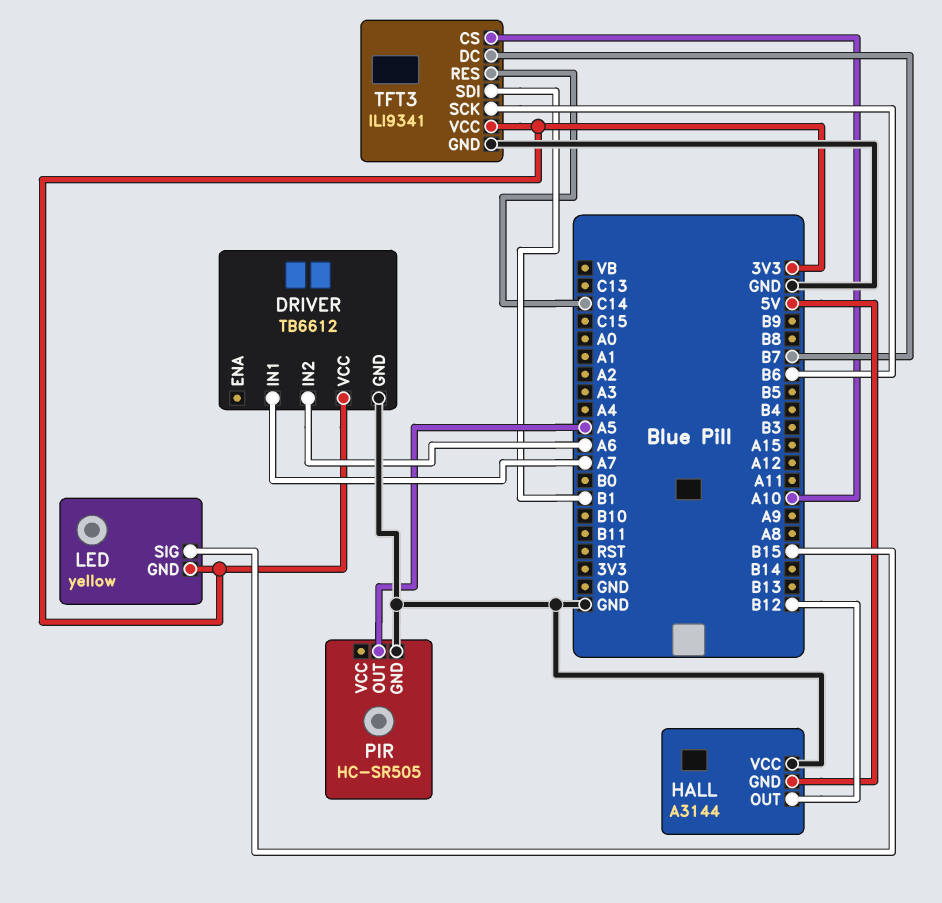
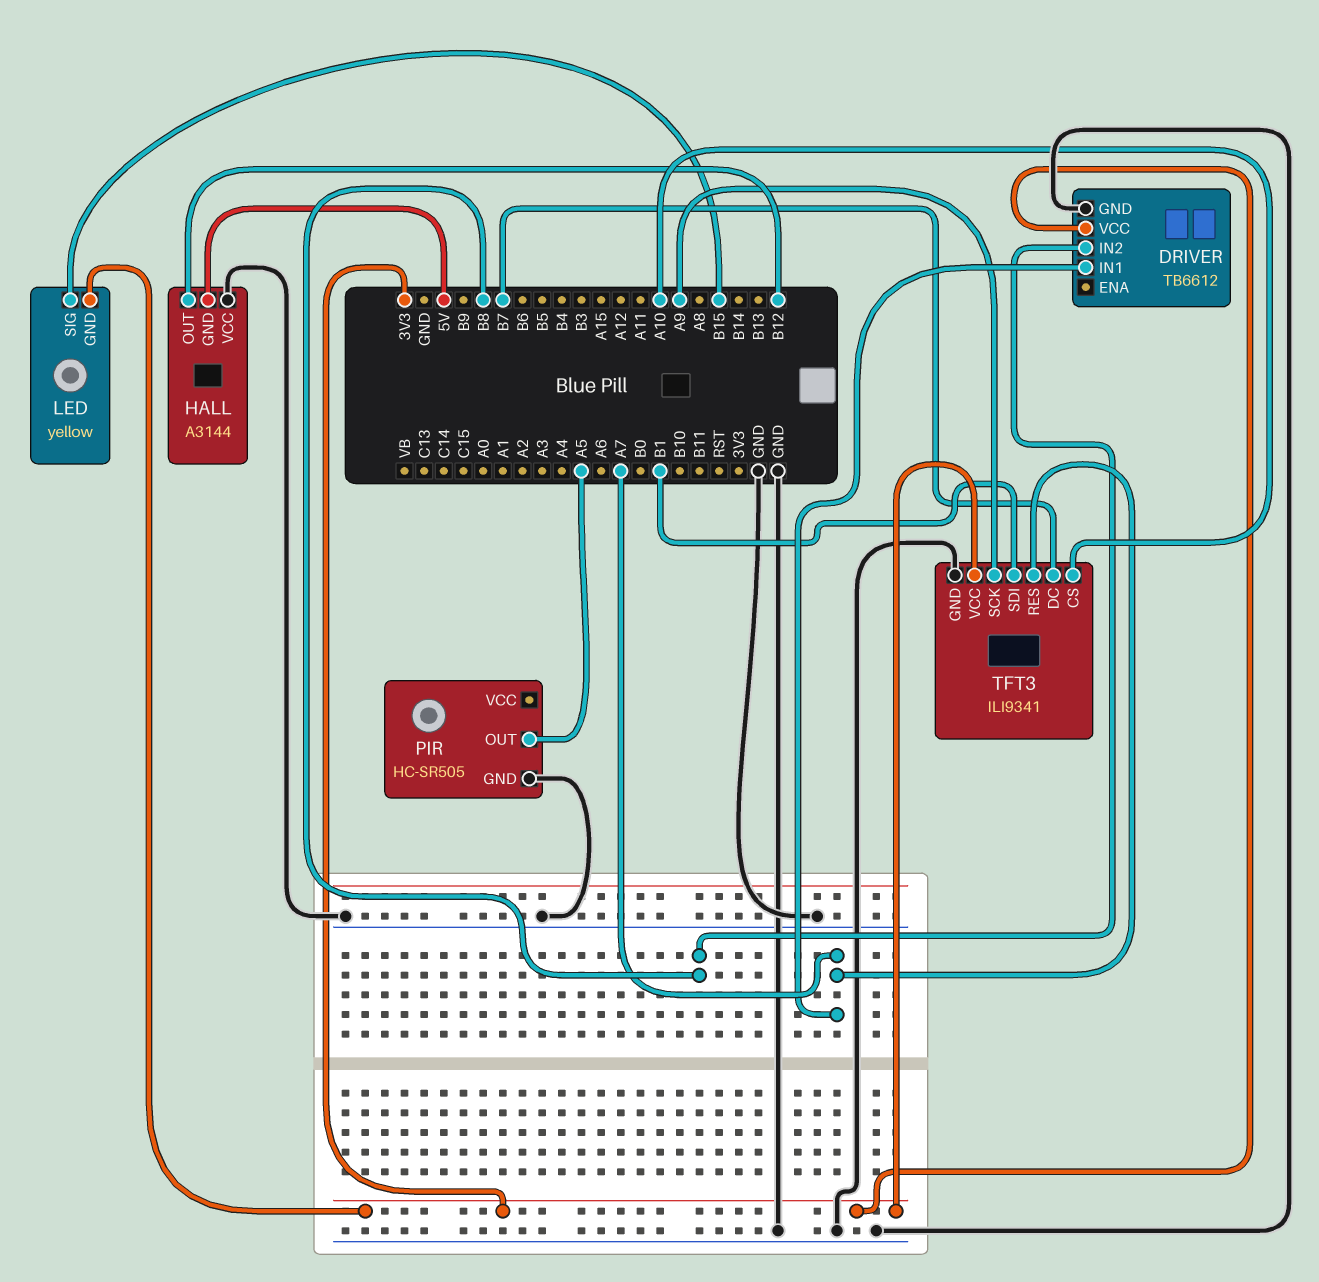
DRIVER pin IN2: A6 -> B8
TFT3 pin RES: C14 -> A7
TFT3 pin SCK: B6 -> A9

